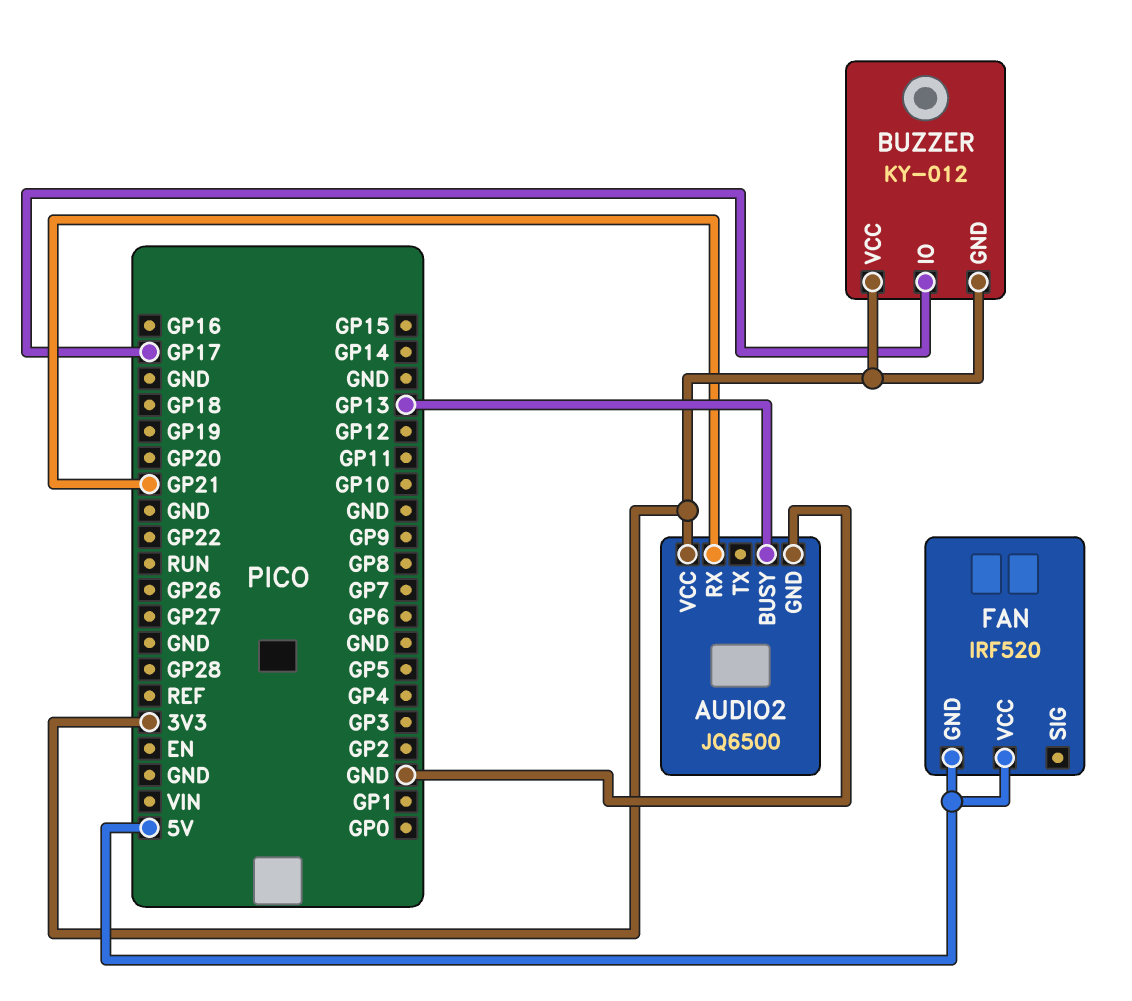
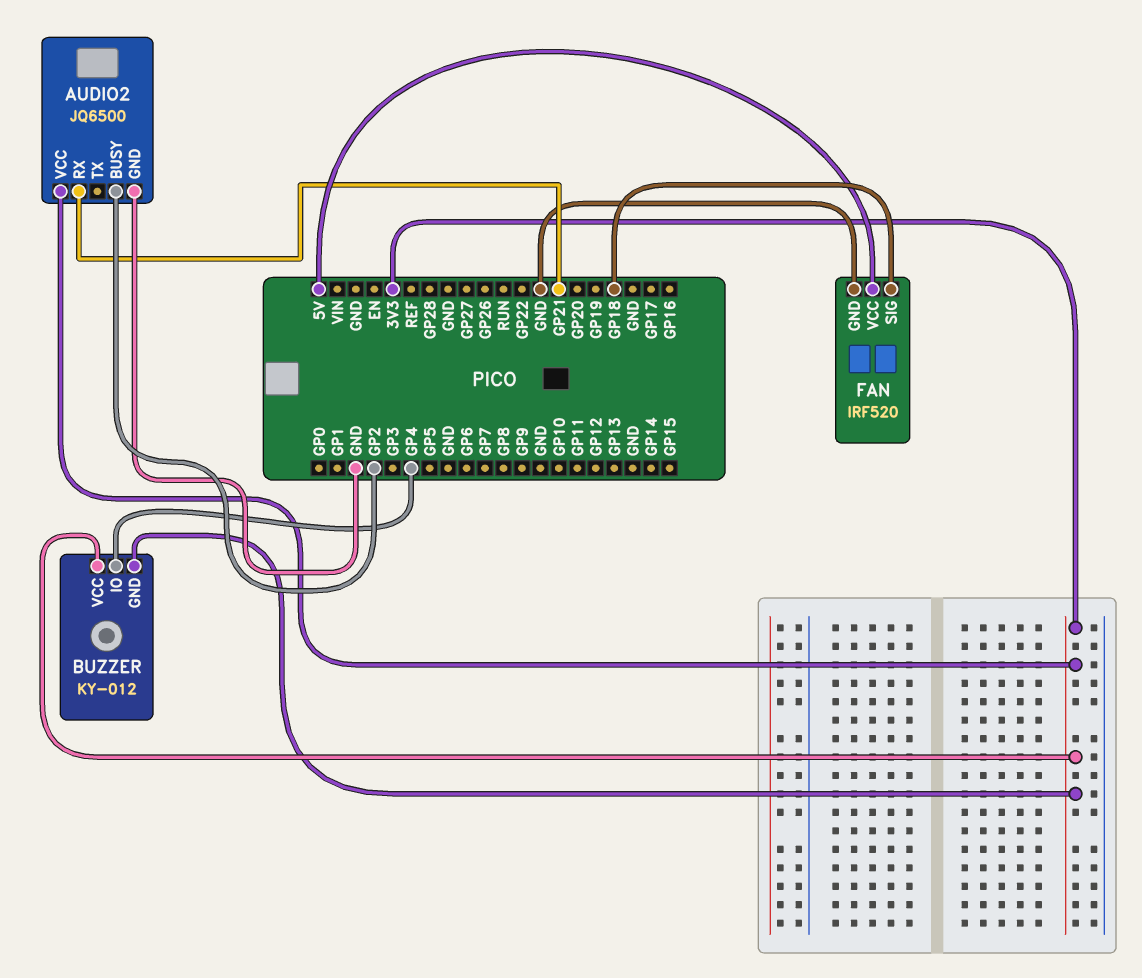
AUDIO2 pin BUSY: GP13 -> GP2
BUZZER pin IO: GP17 -> GP4
FAN pin GND: 5V -> GND
FAN pin SIG: none -> GP18

